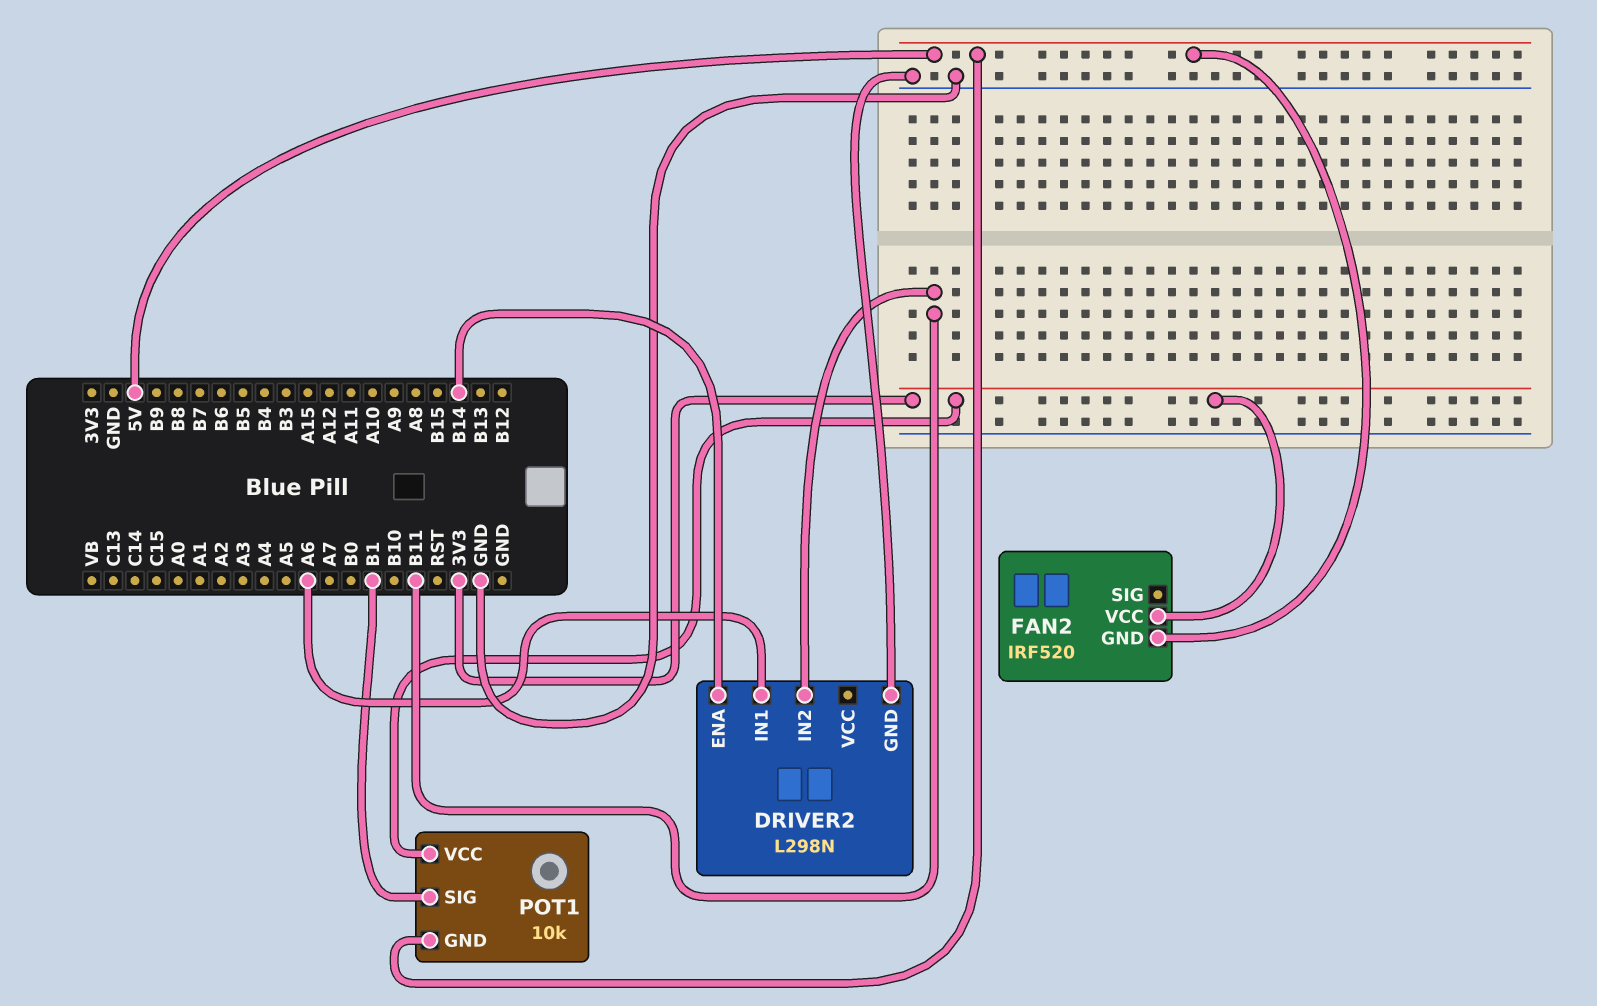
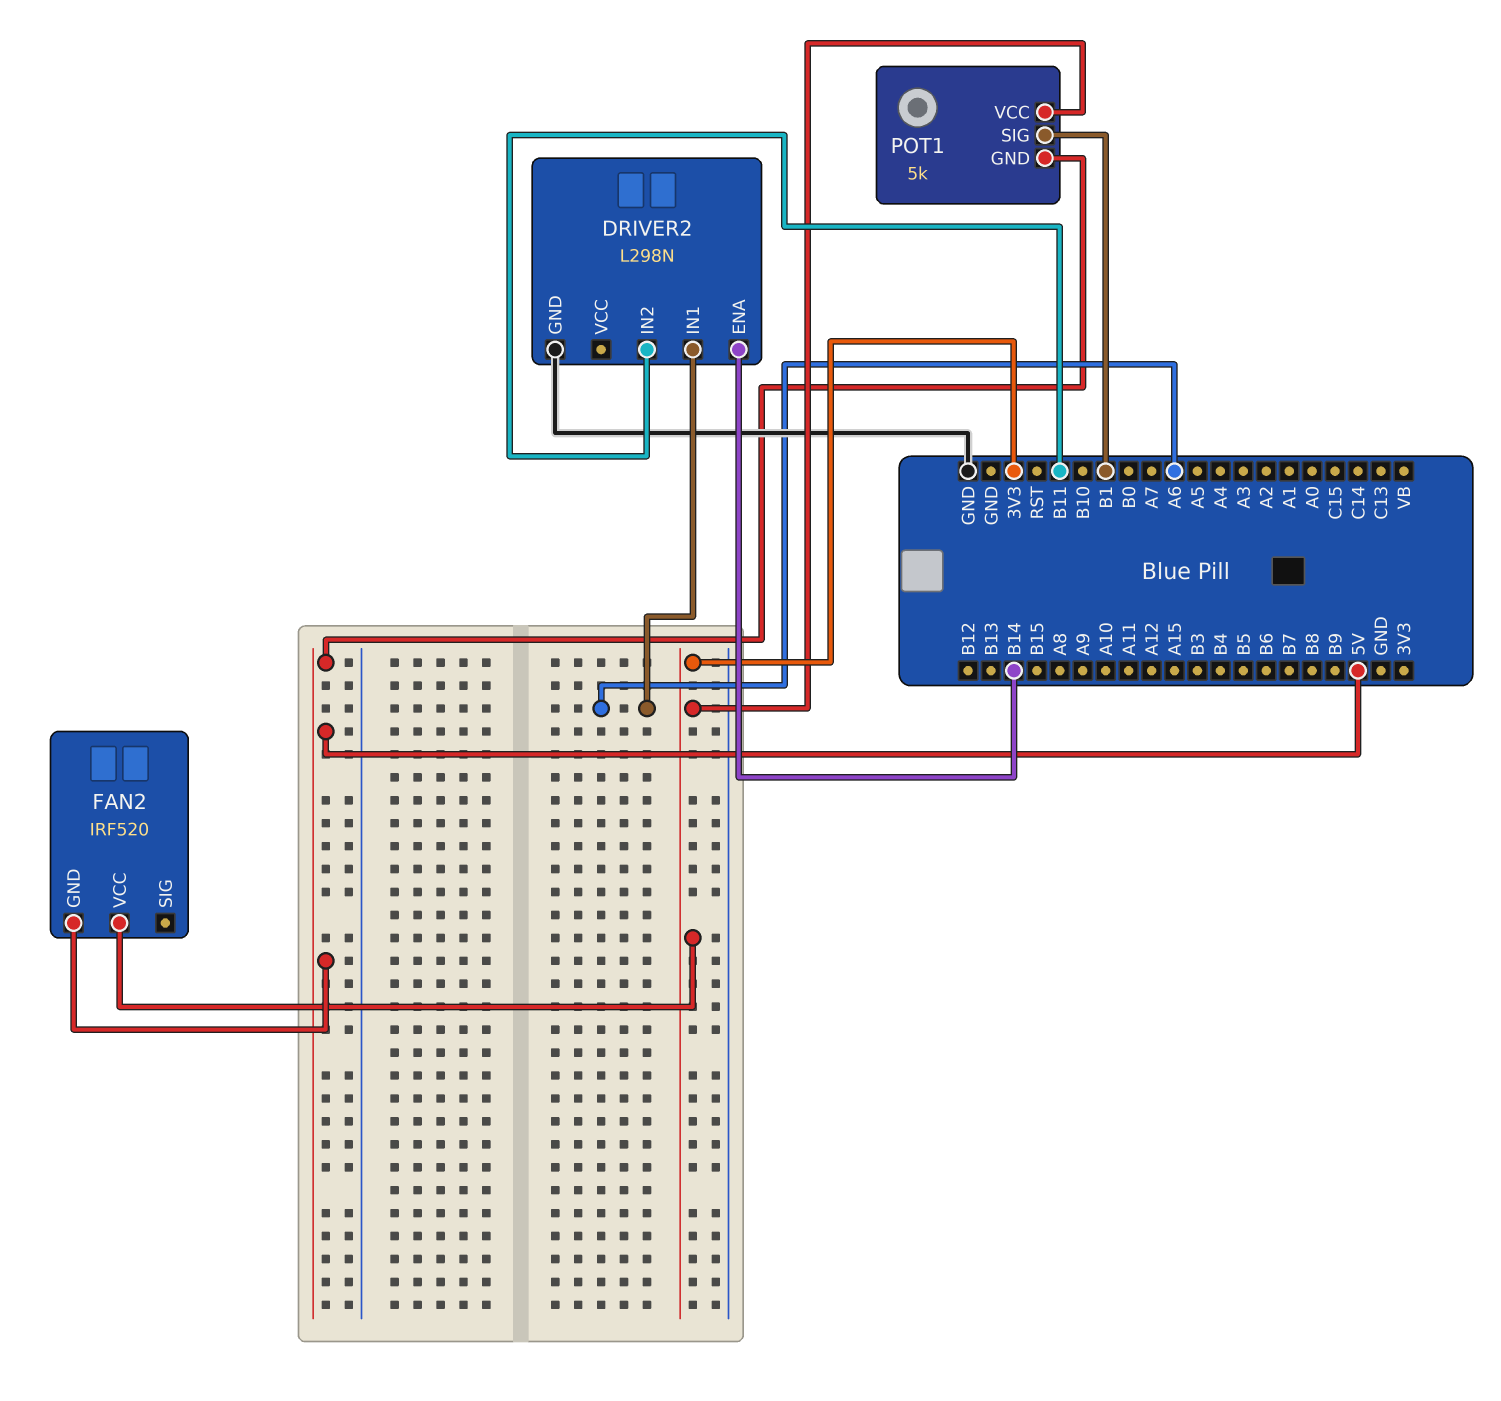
POT1: 10k -> 5k

